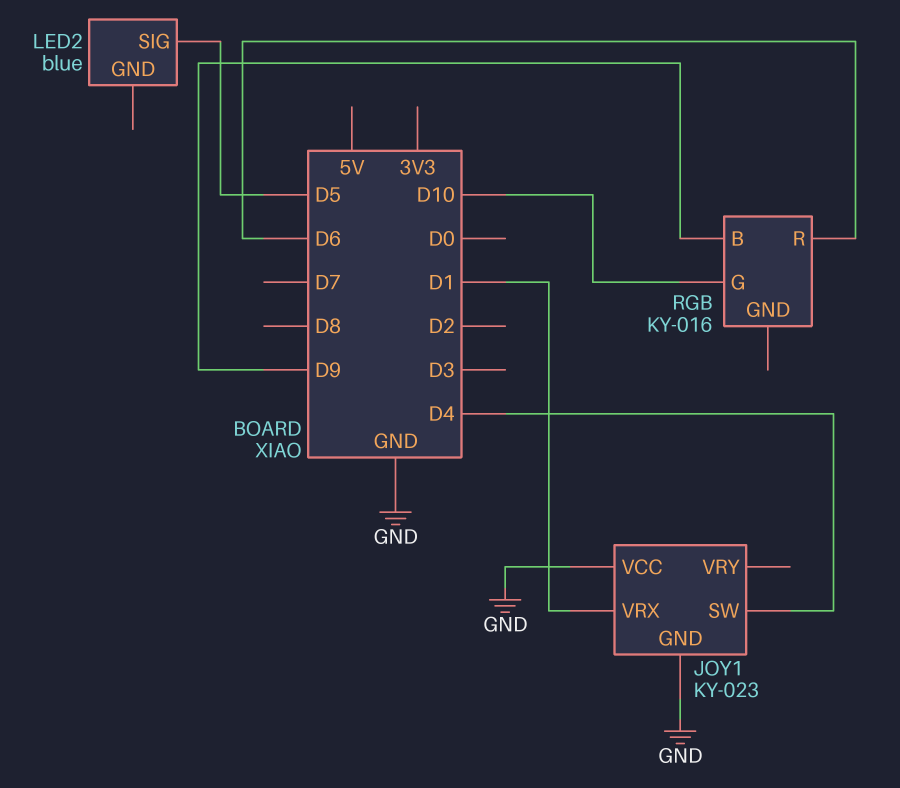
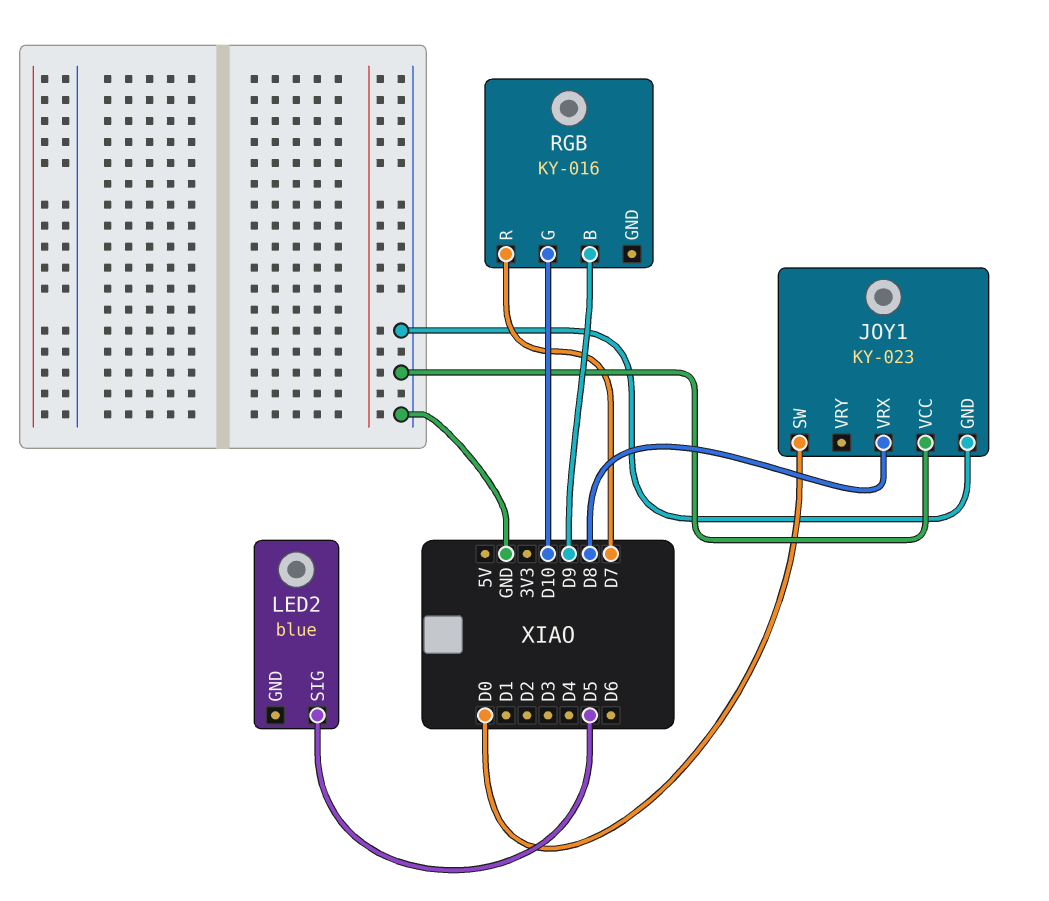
JOY1 pin SW: D4 -> D0
JOY1 pin VRX: D1 -> D8
RGB pin R: D6 -> D7

